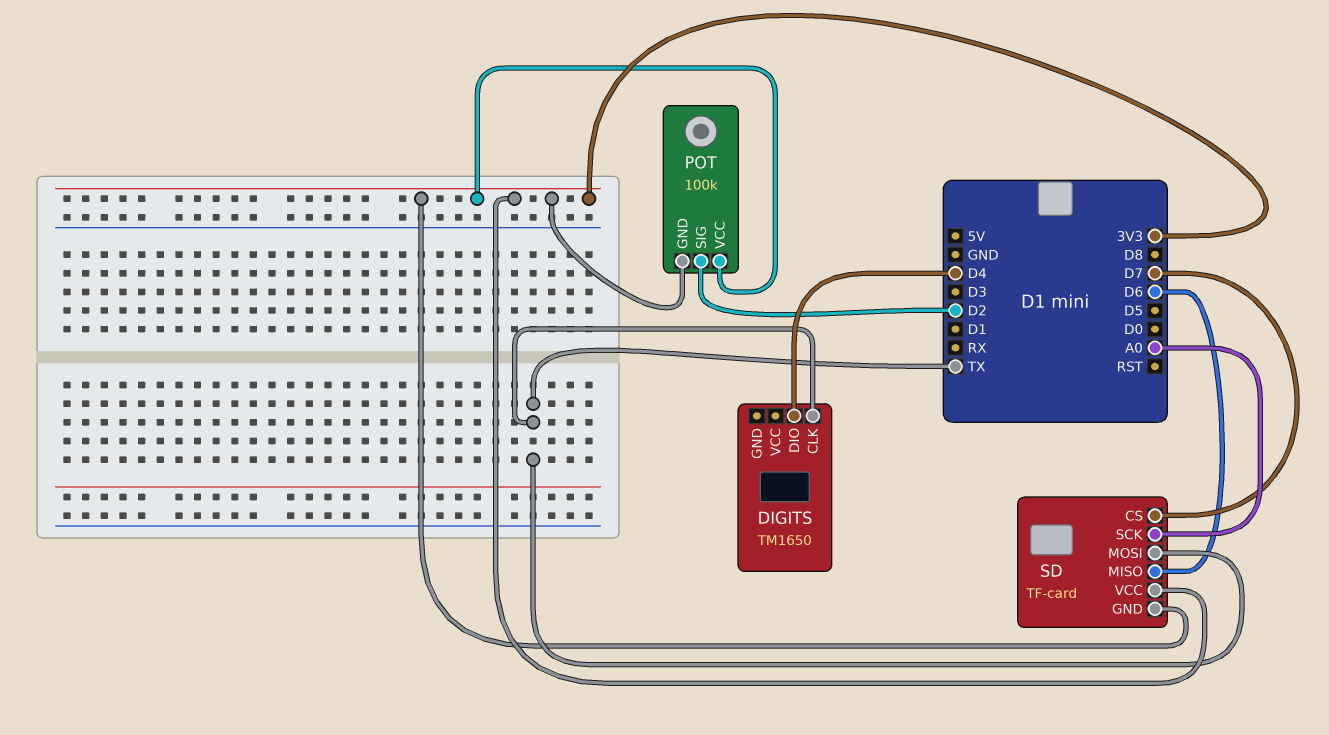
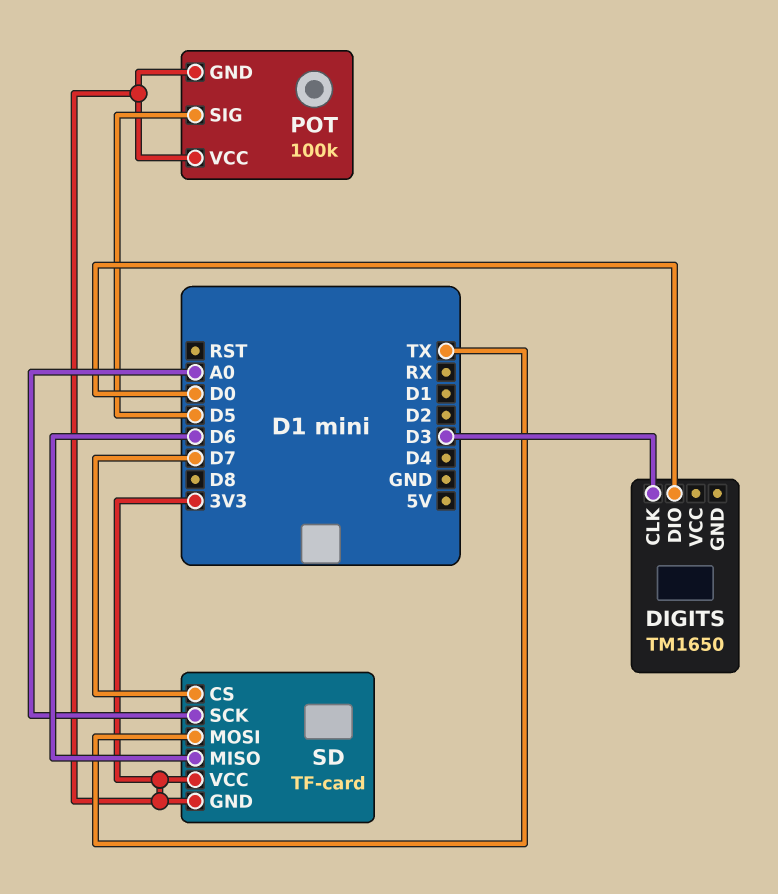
DIGITS pin CLK: TX -> D3
DIGITS pin DIO: D4 -> D0
POT pin SIG: D2 -> D5

